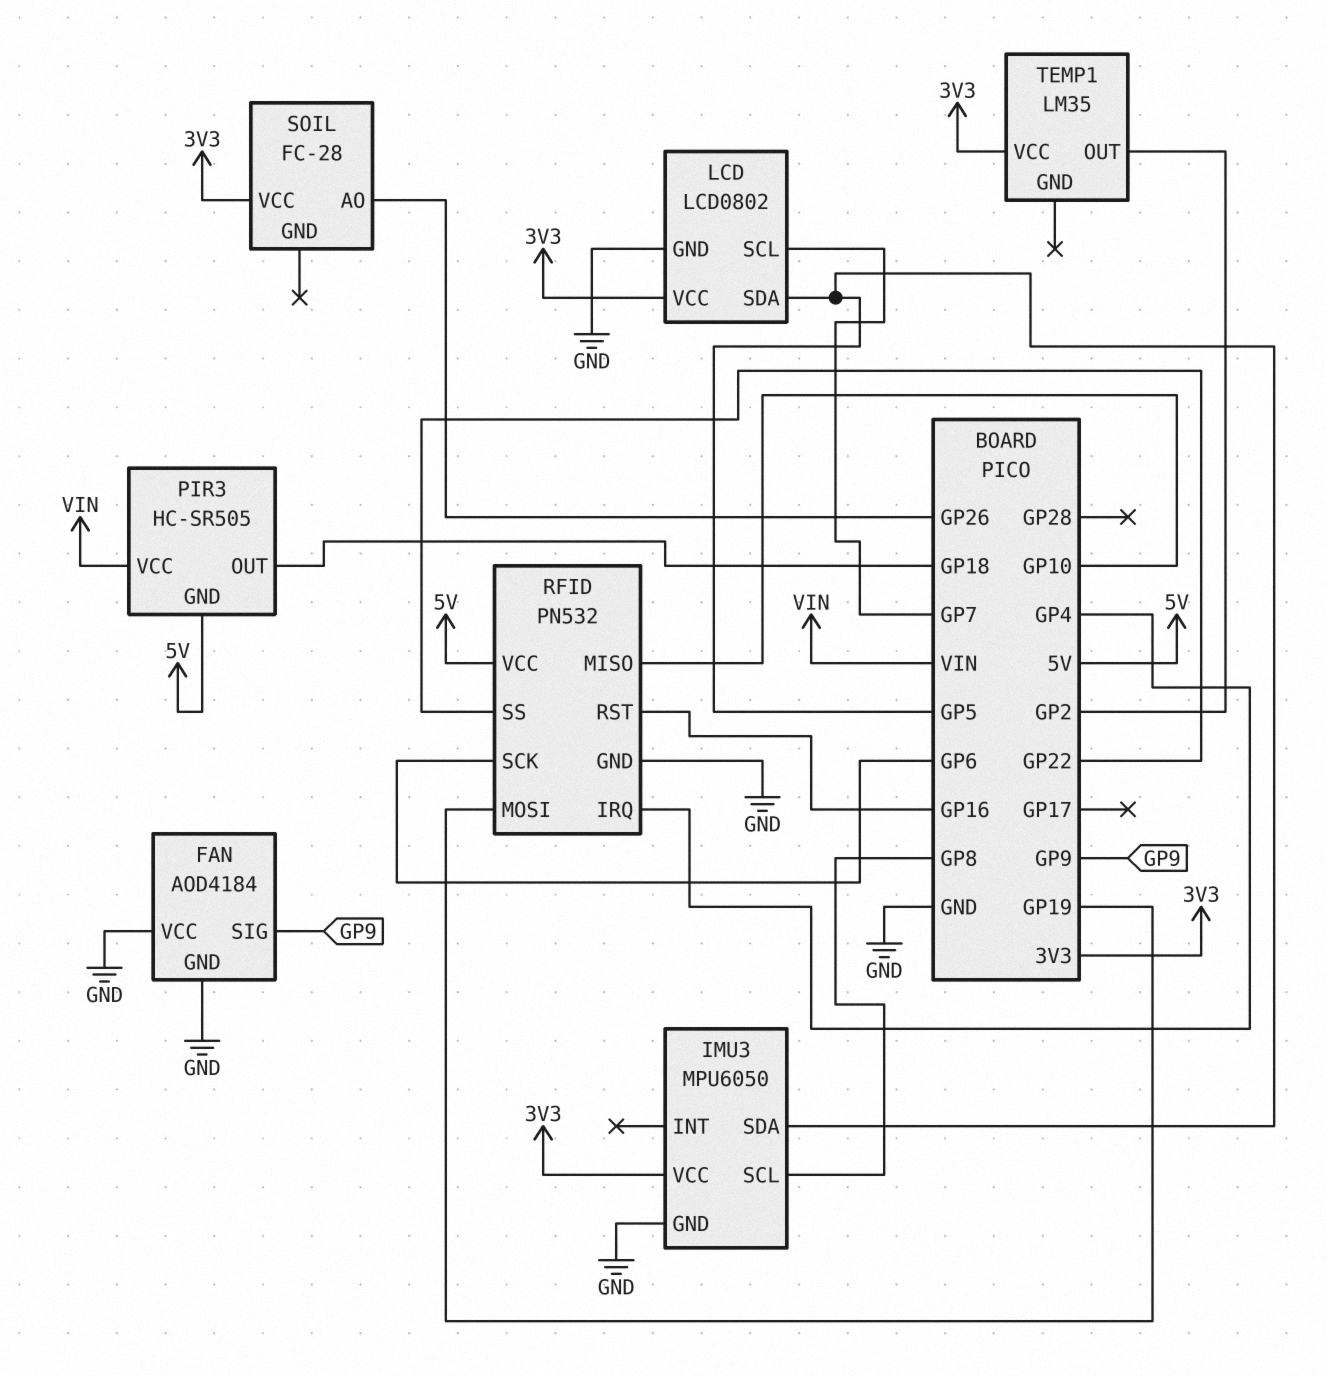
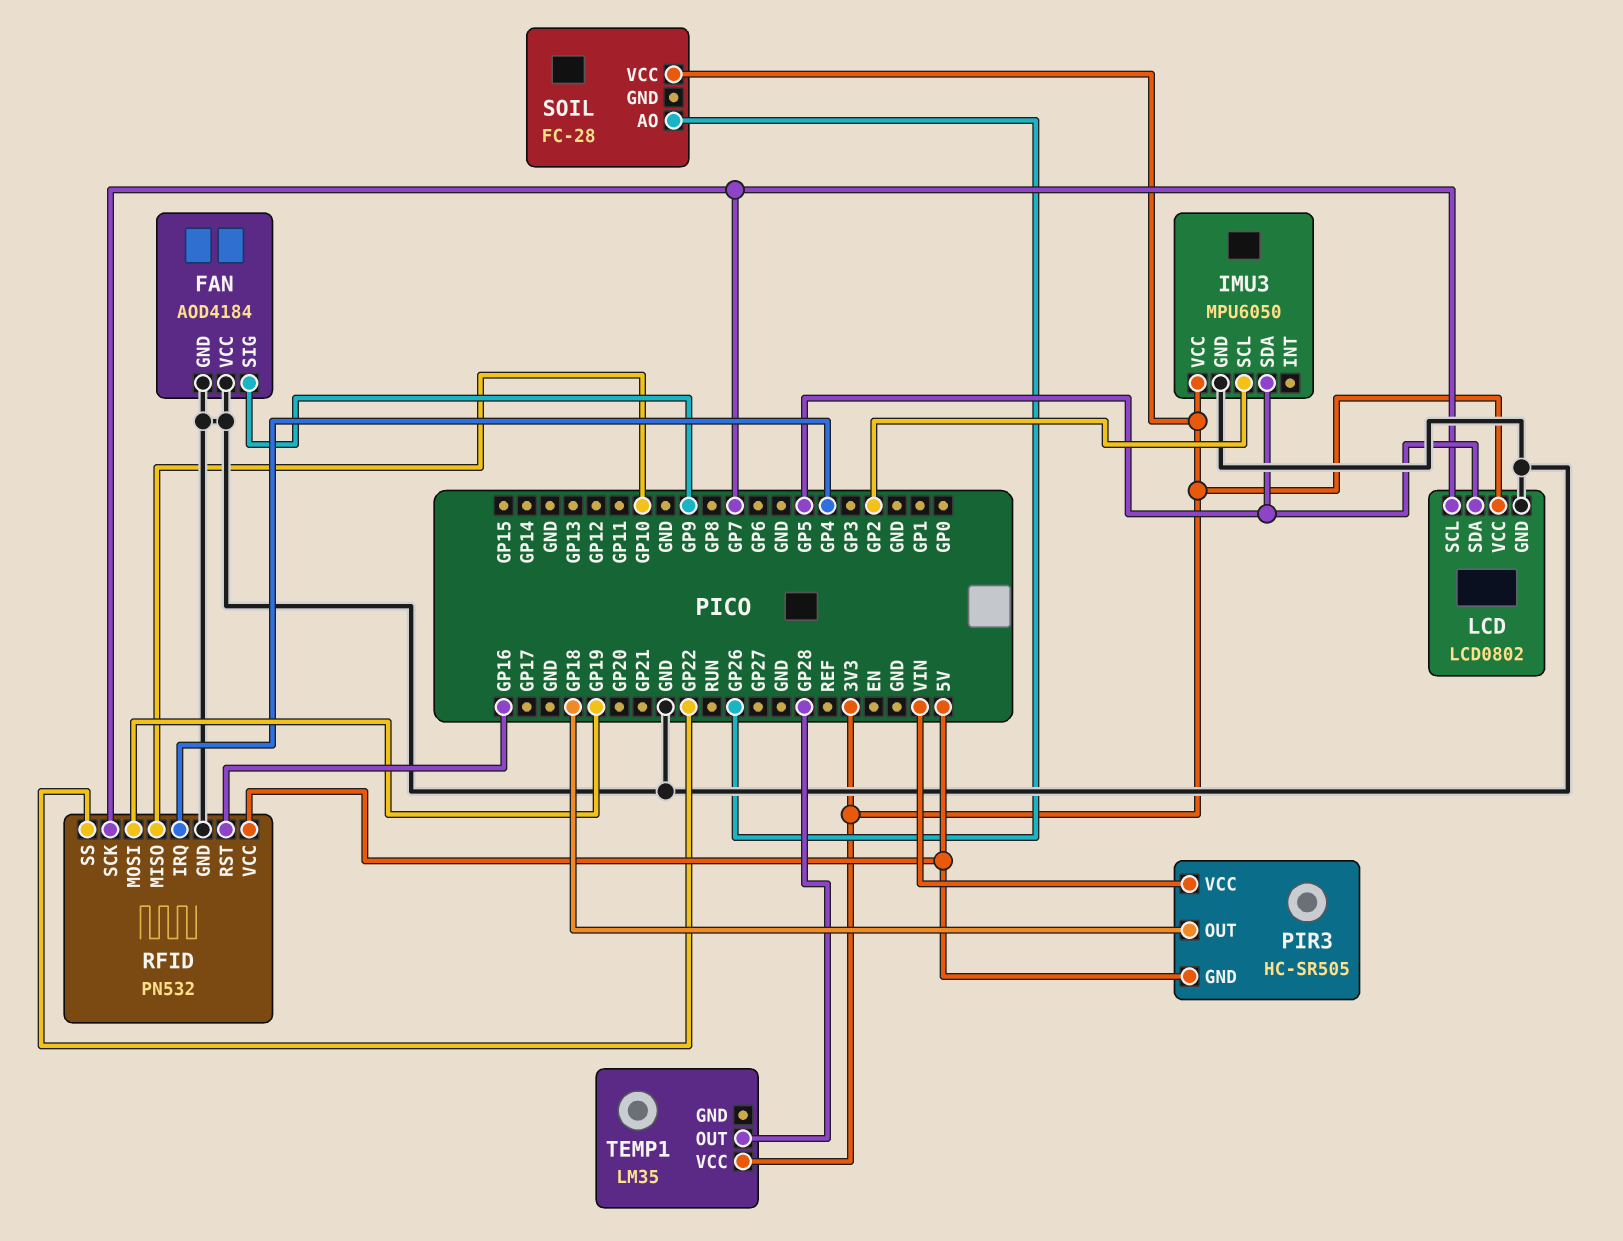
IMU3 pin SCL: GP8 -> GP2
RFID pin SCK: GP6 -> GP7
TEMP1 pin OUT: GP2 -> GP28

